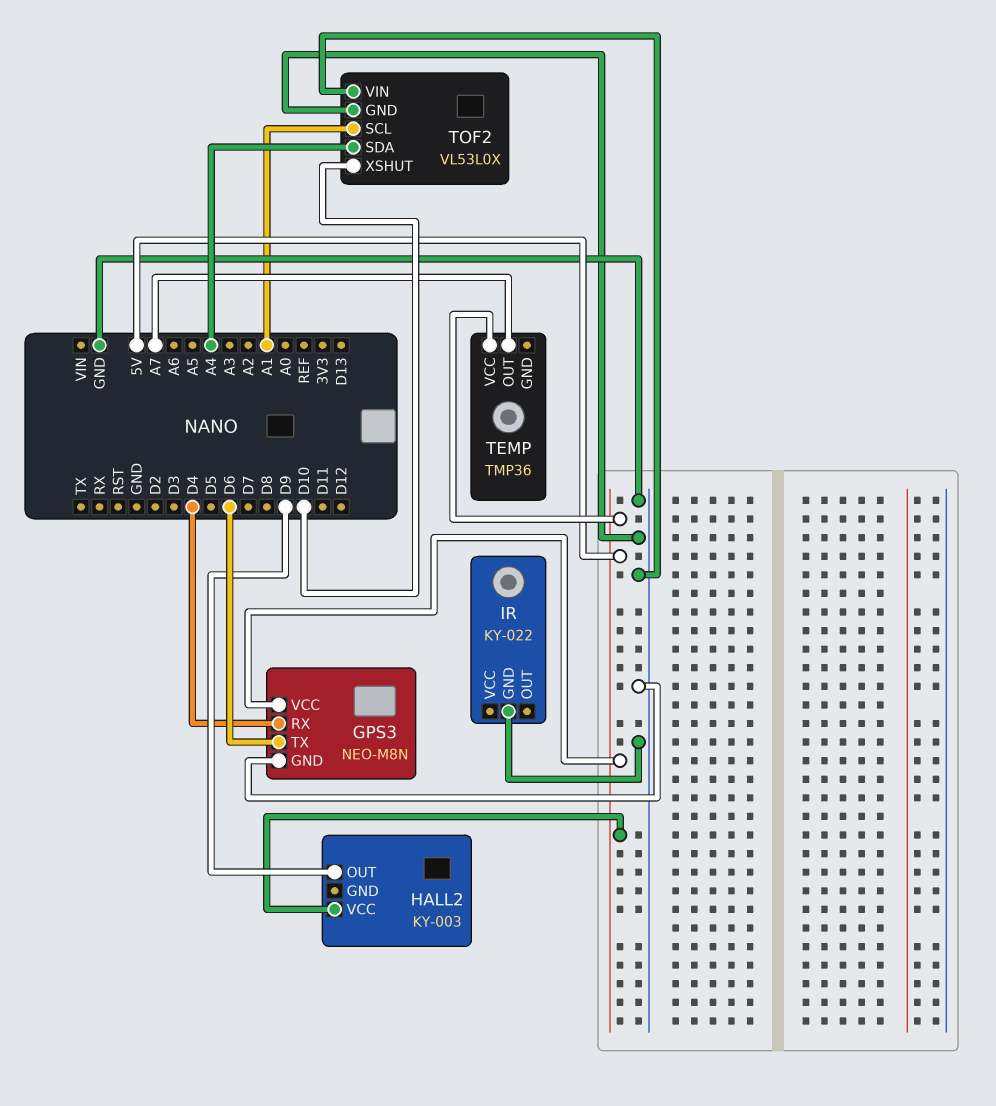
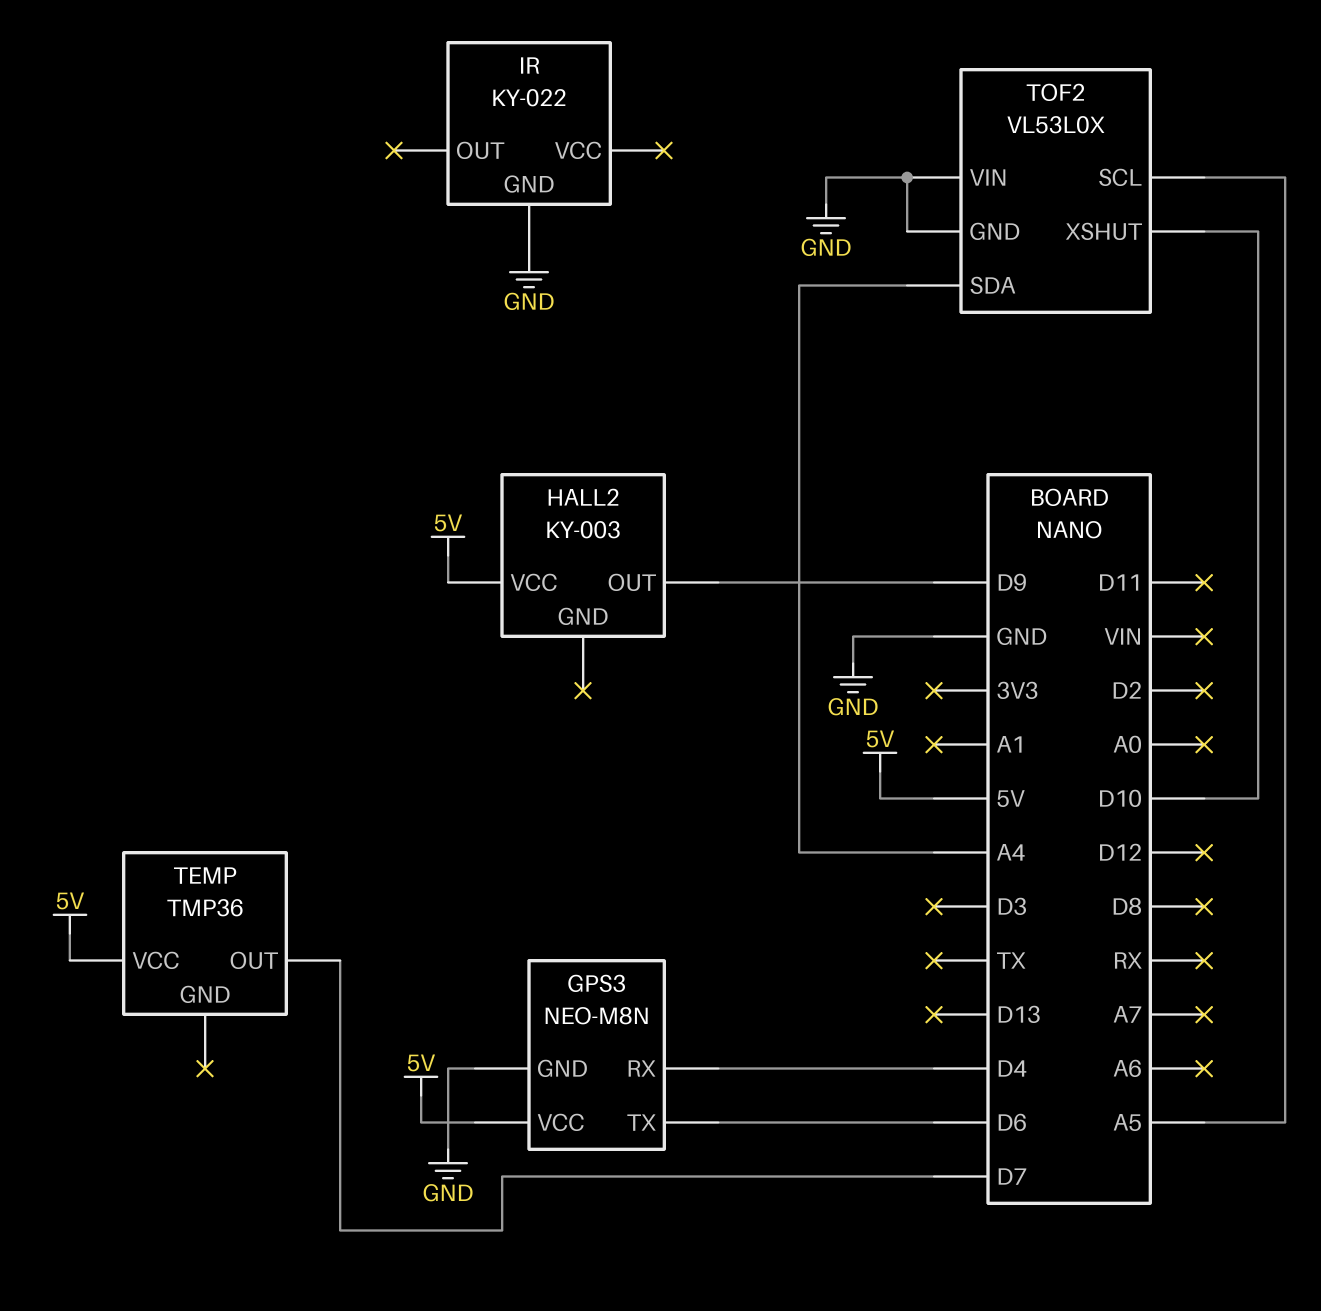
TEMP pin OUT: A7 -> D7
TOF2 pin SCL: A1 -> A5

